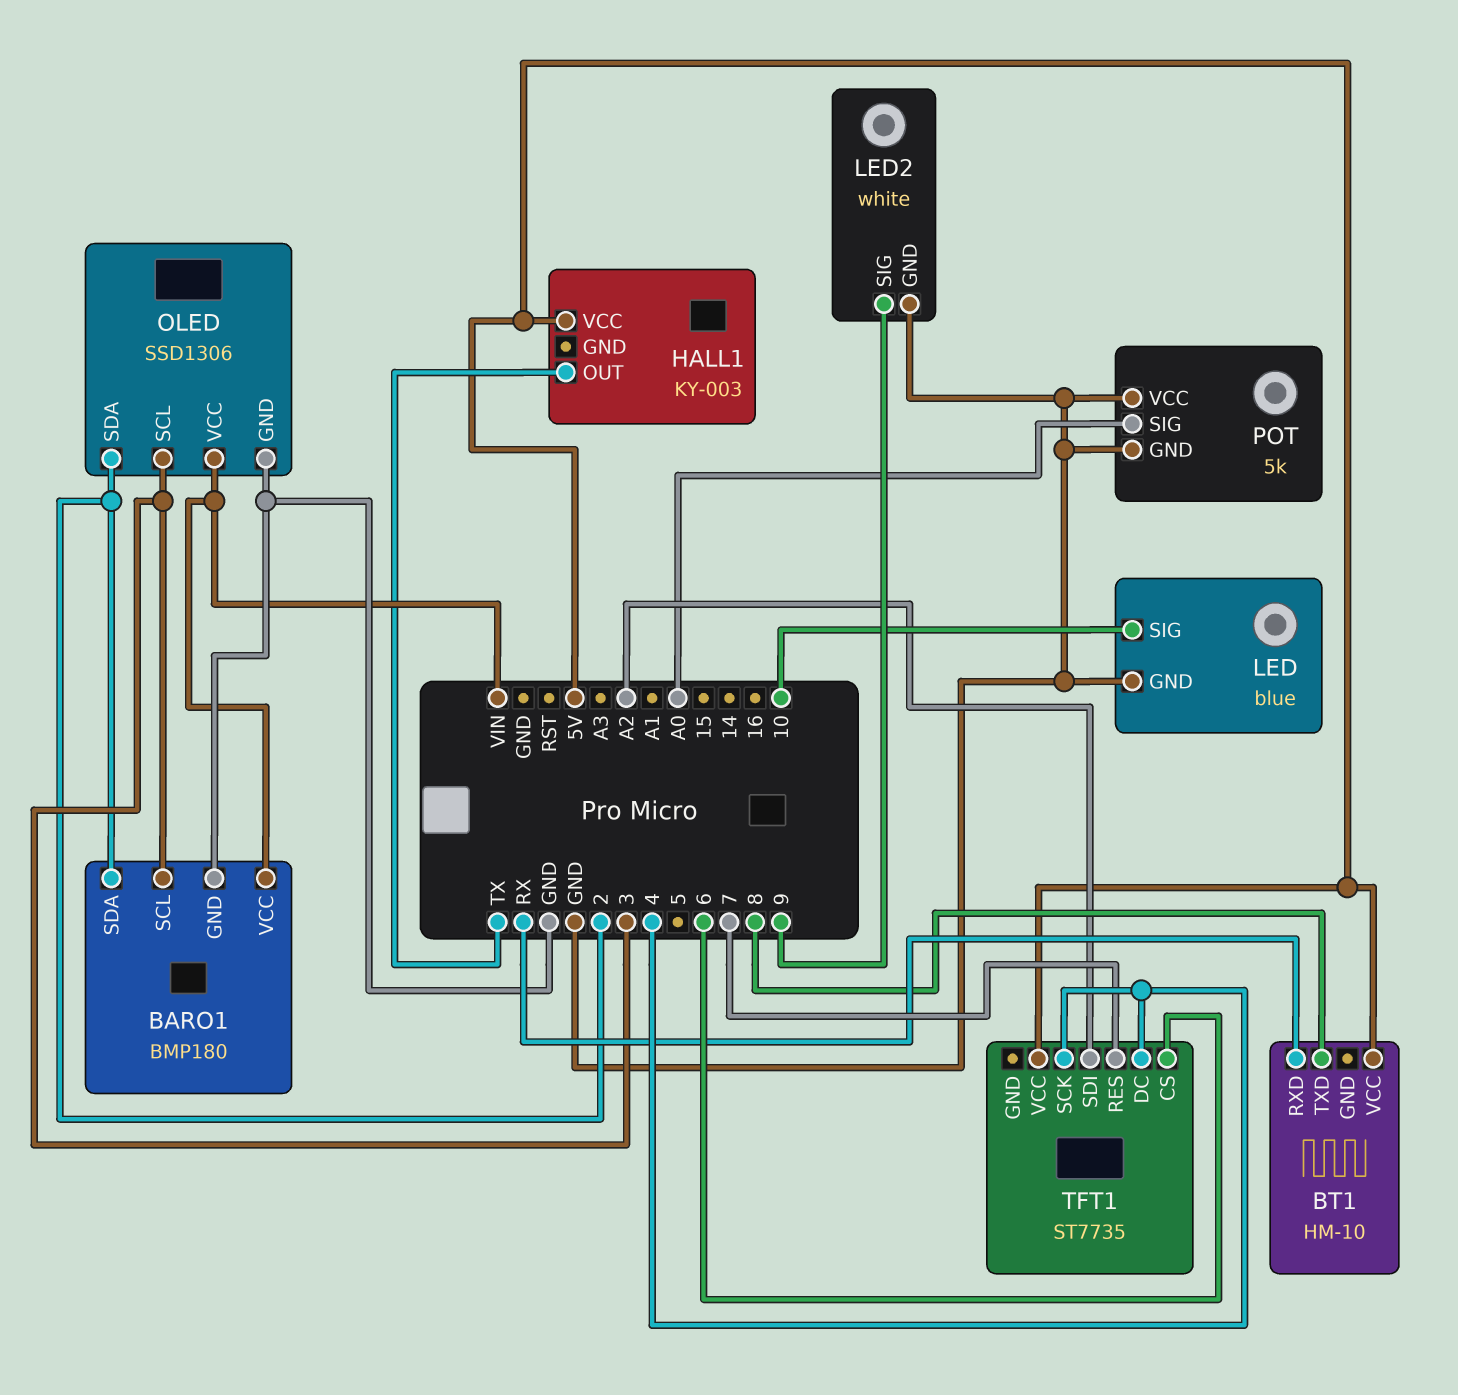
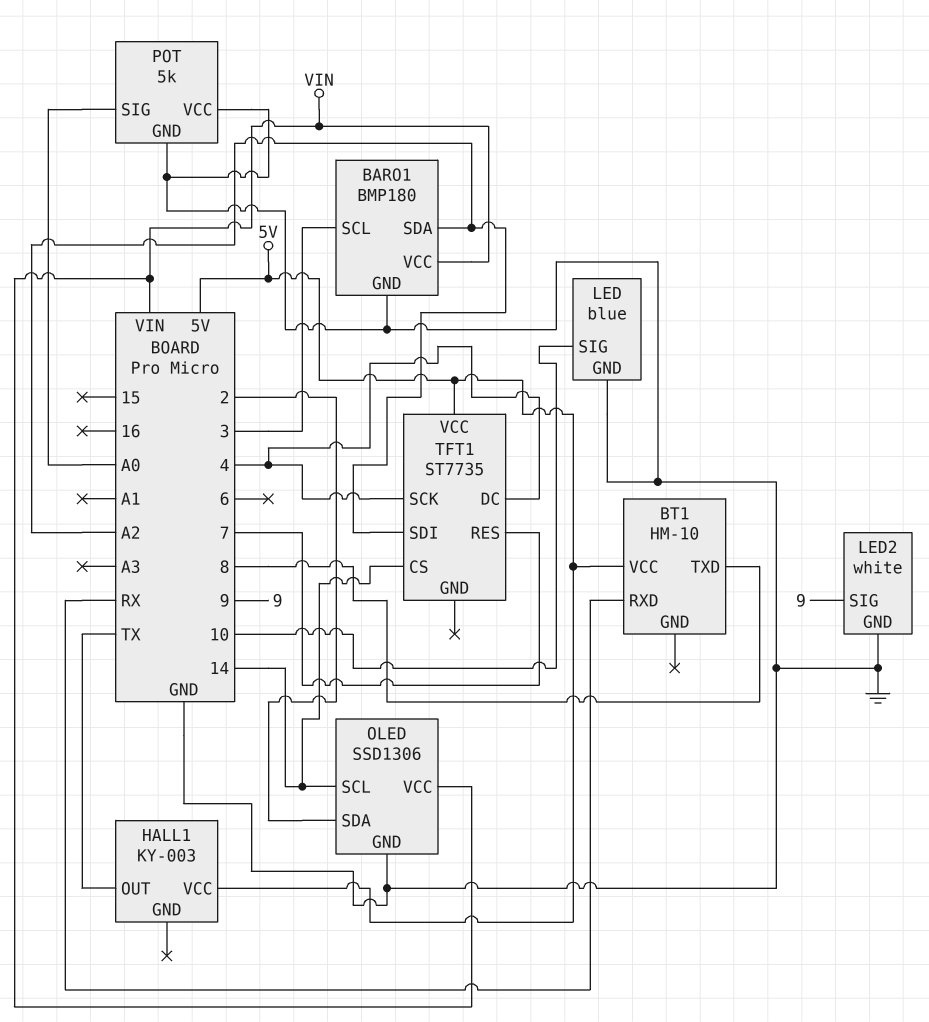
BARO1 pin SDA: 2 -> A2
OLED pin SCL: 3 -> 14
TFT1 pin CS: 6 -> 14

